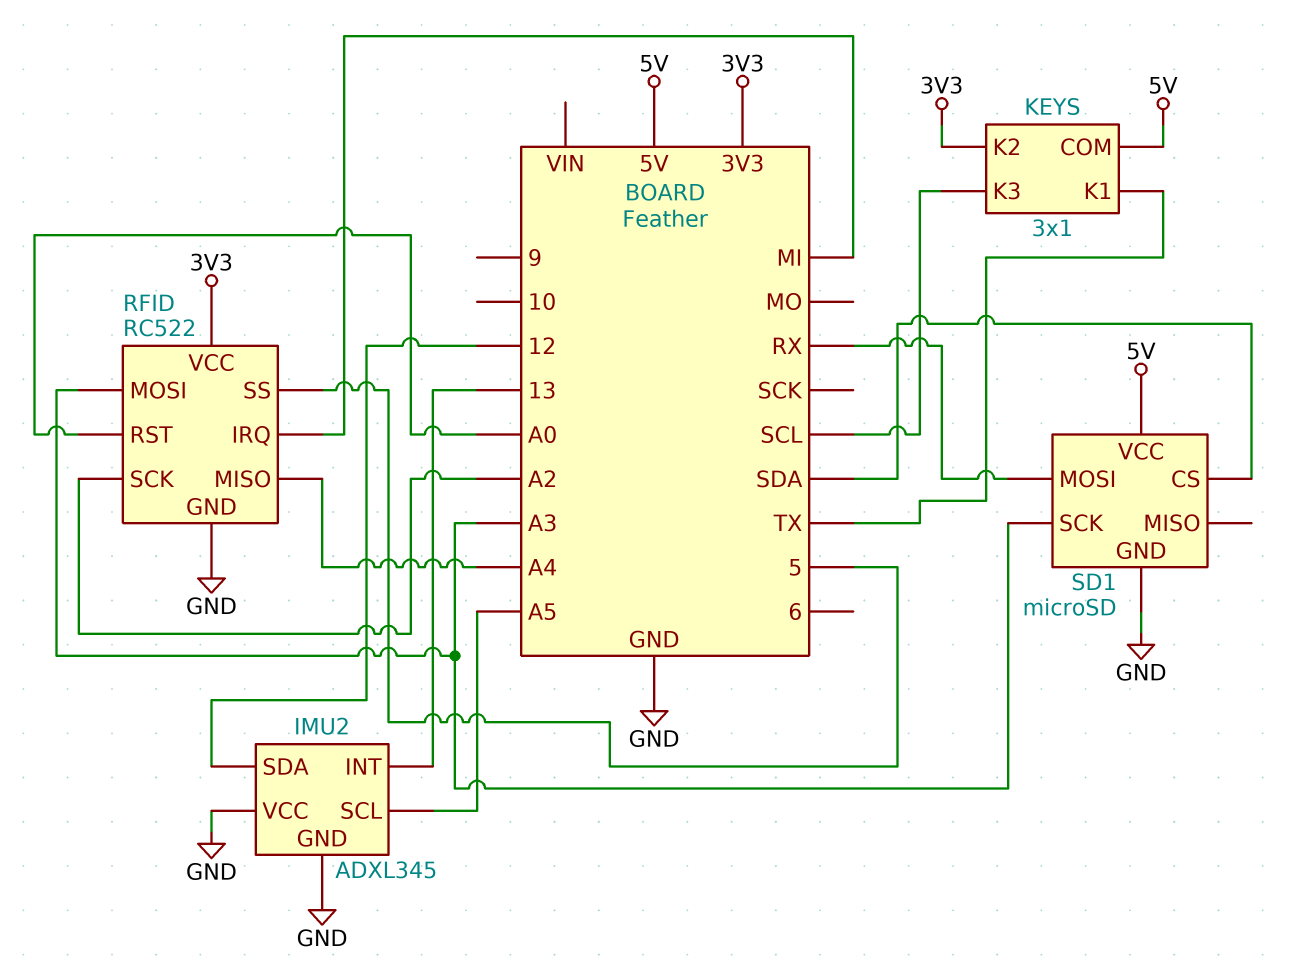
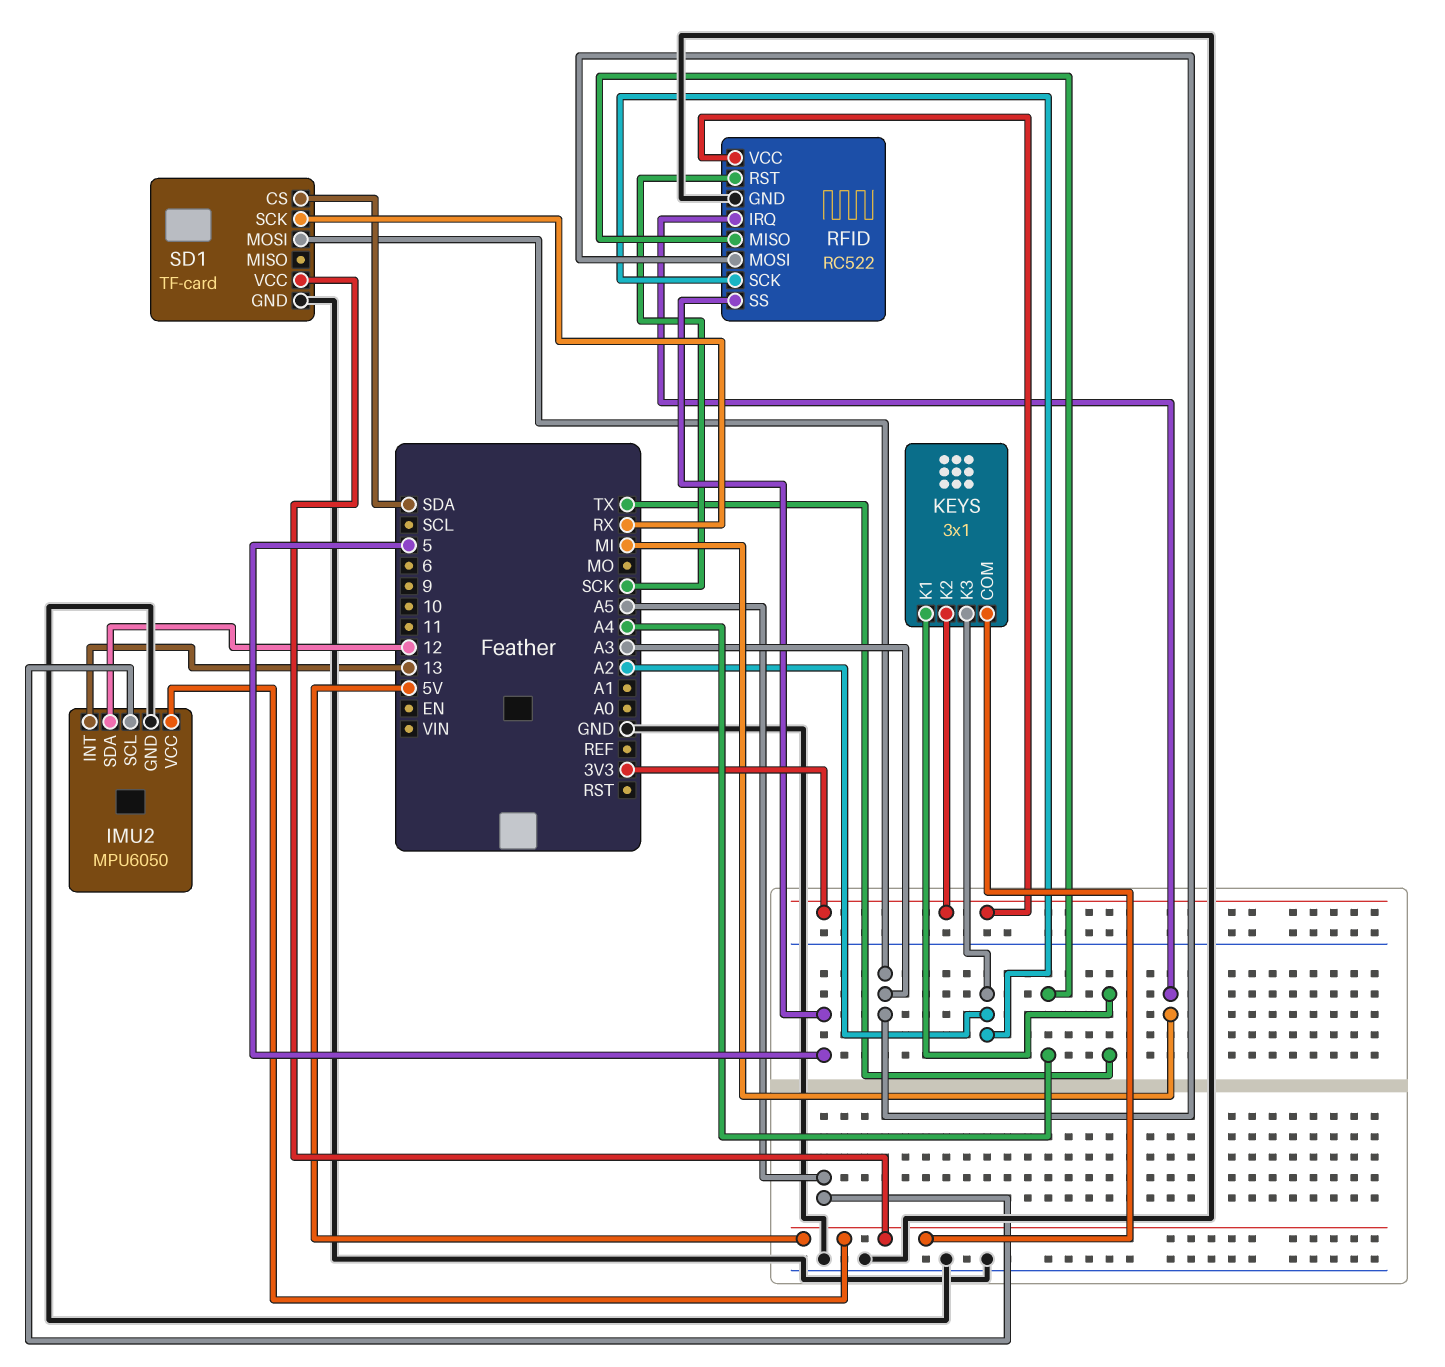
IMU2: ADXL345 -> MPU6050
IMU2 pin VCC: GND -> 5V
KEYS pin K3: SCL -> A2
RFID pin RST: A0 -> SCK
SD1: microSD -> TF-card
SD1 pin MOSI: RX -> A3
SD1 pin SCK: A3 -> RX

